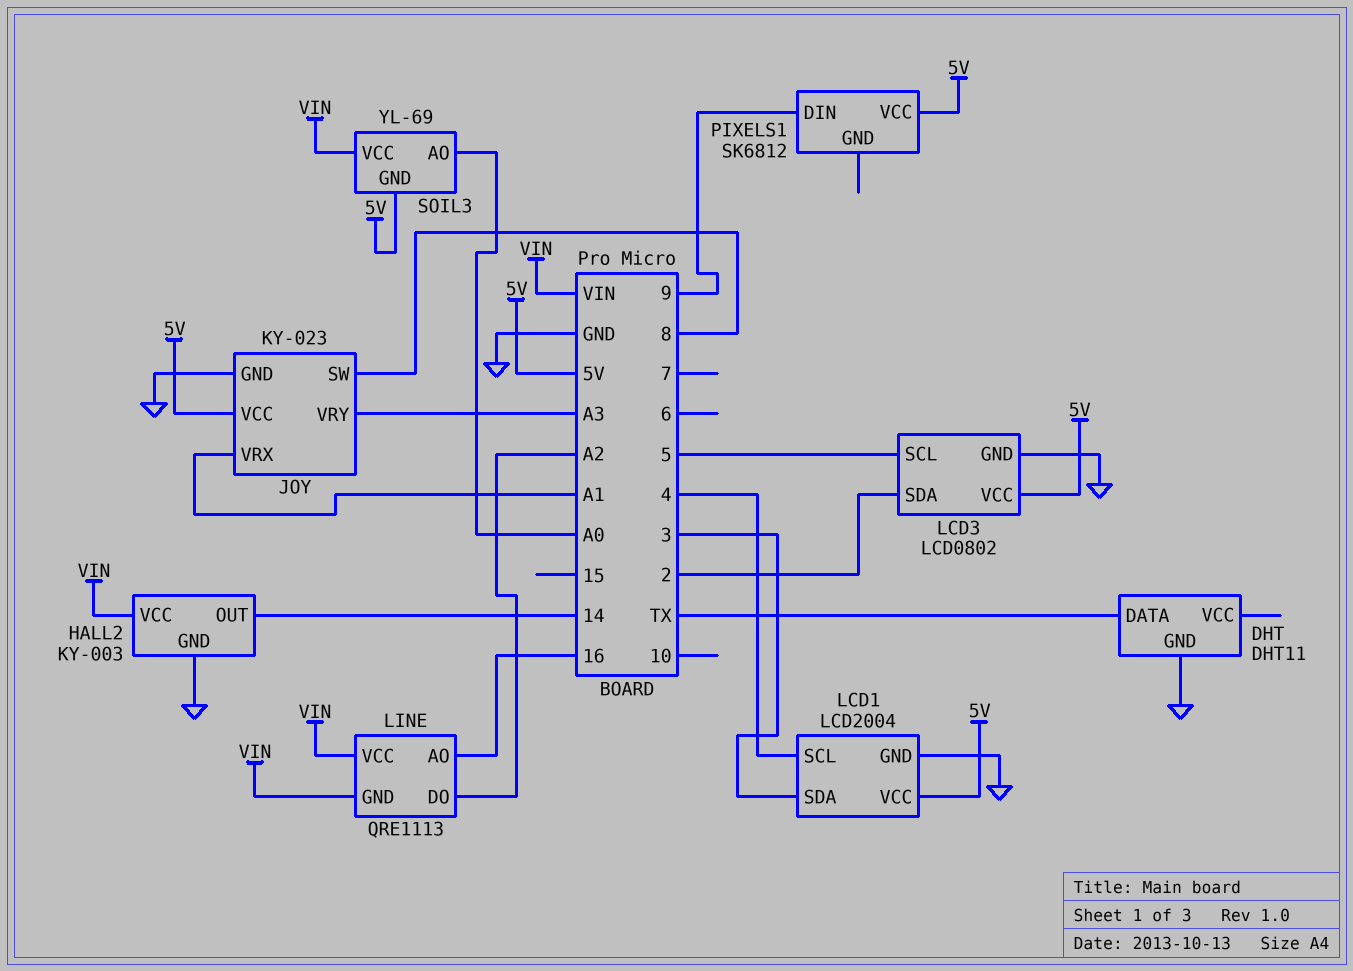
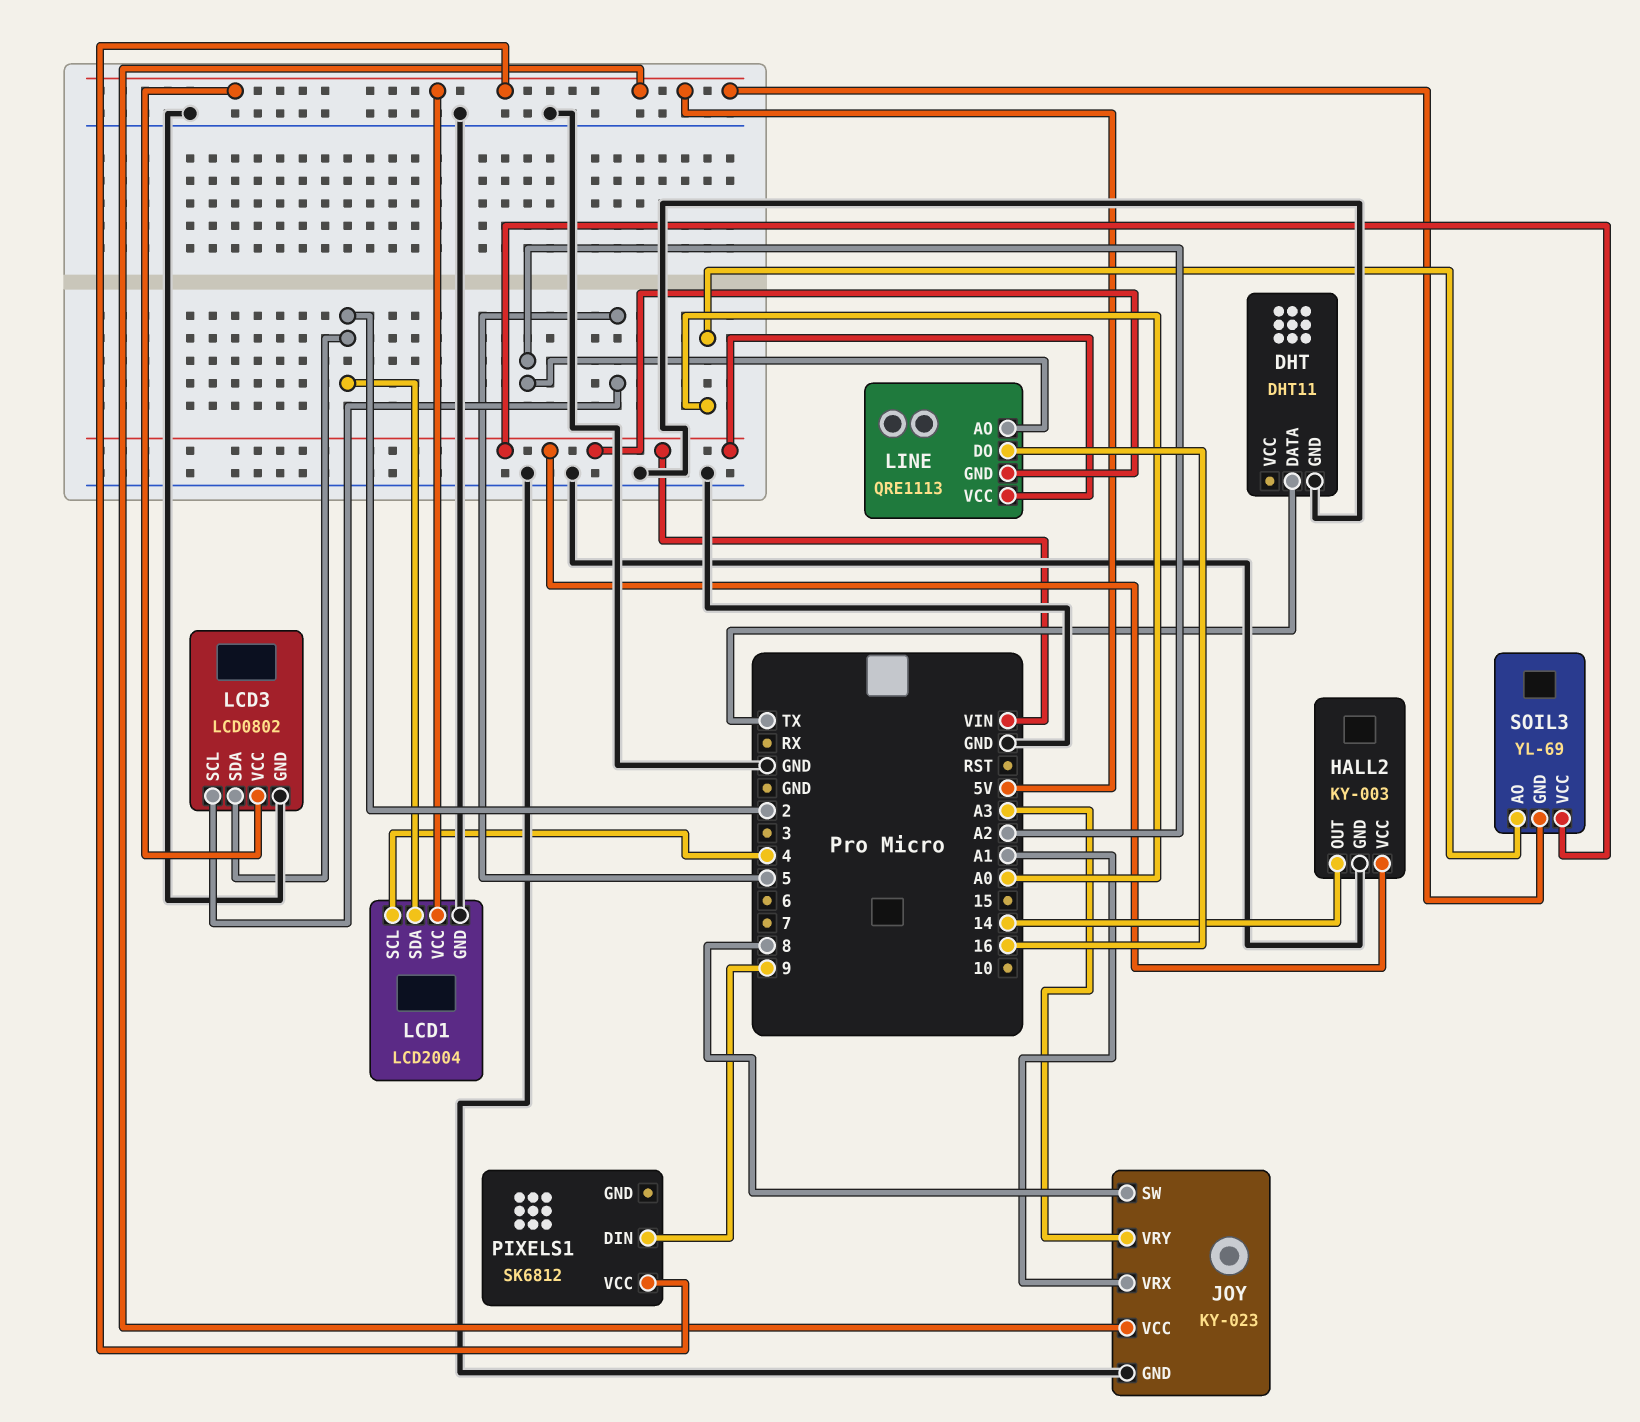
LCD1 pin SDA: 3 -> 2
LINE pin AO: 16 -> A2
LINE pin DO: A2 -> 16

